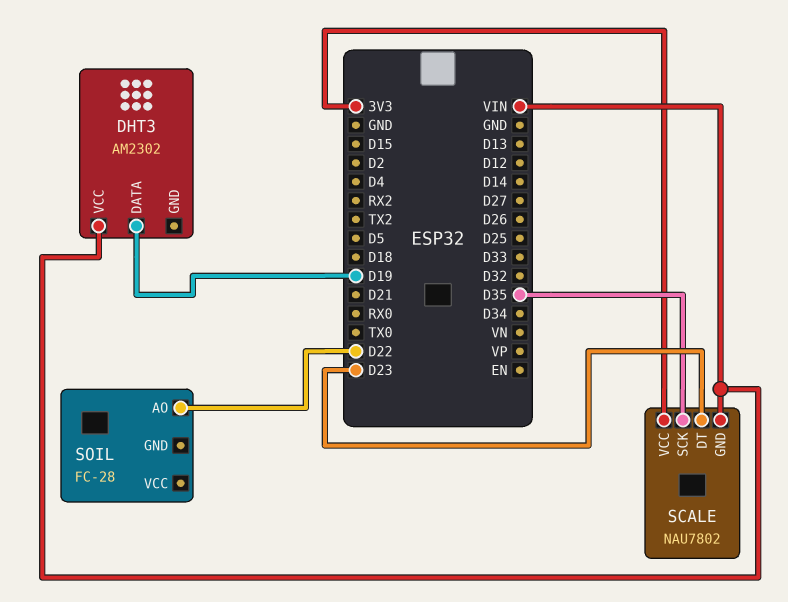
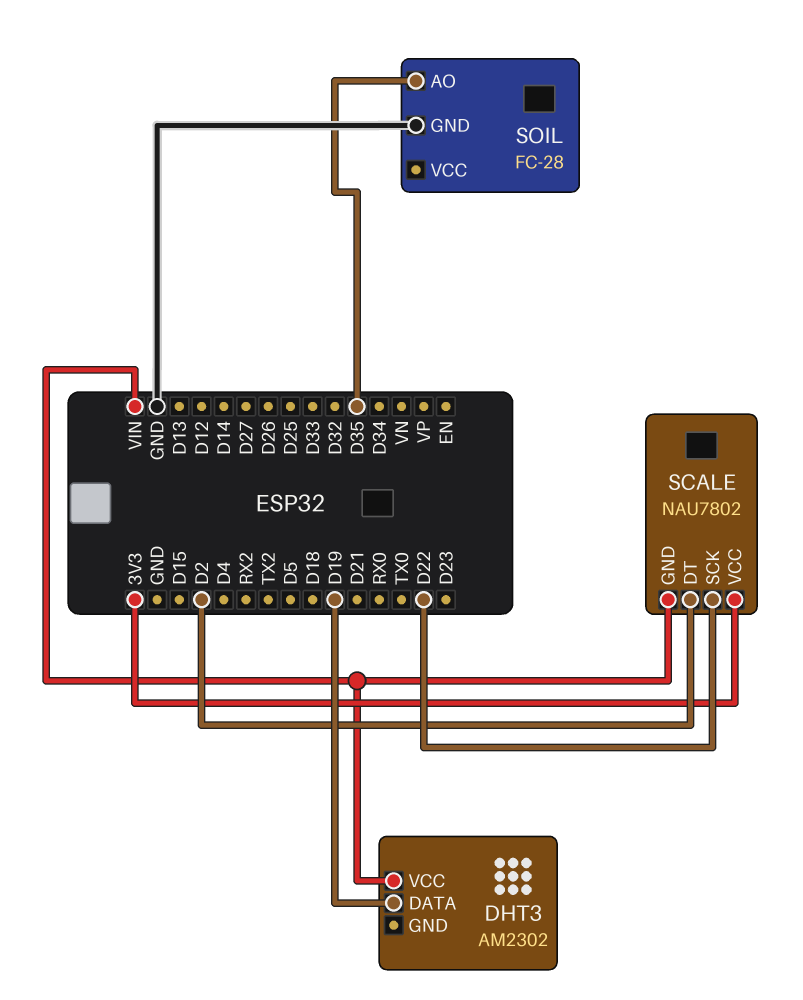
SCALE pin DT: D23 -> D2
SCALE pin SCK: D35 -> D22
SOIL pin AO: D22 -> D35
SOIL pin GND: none -> GND

